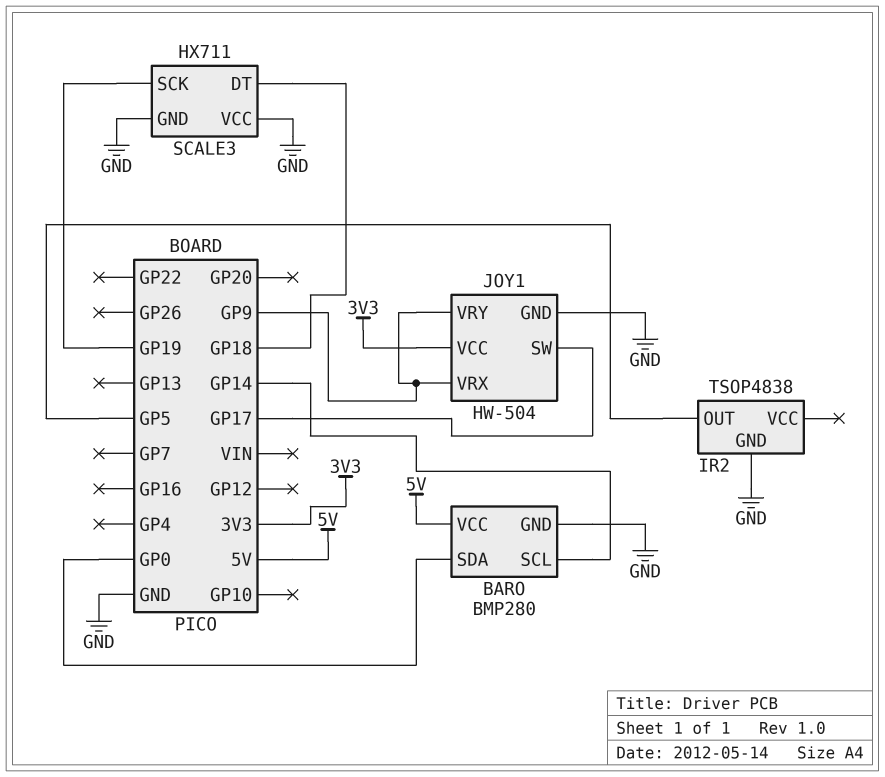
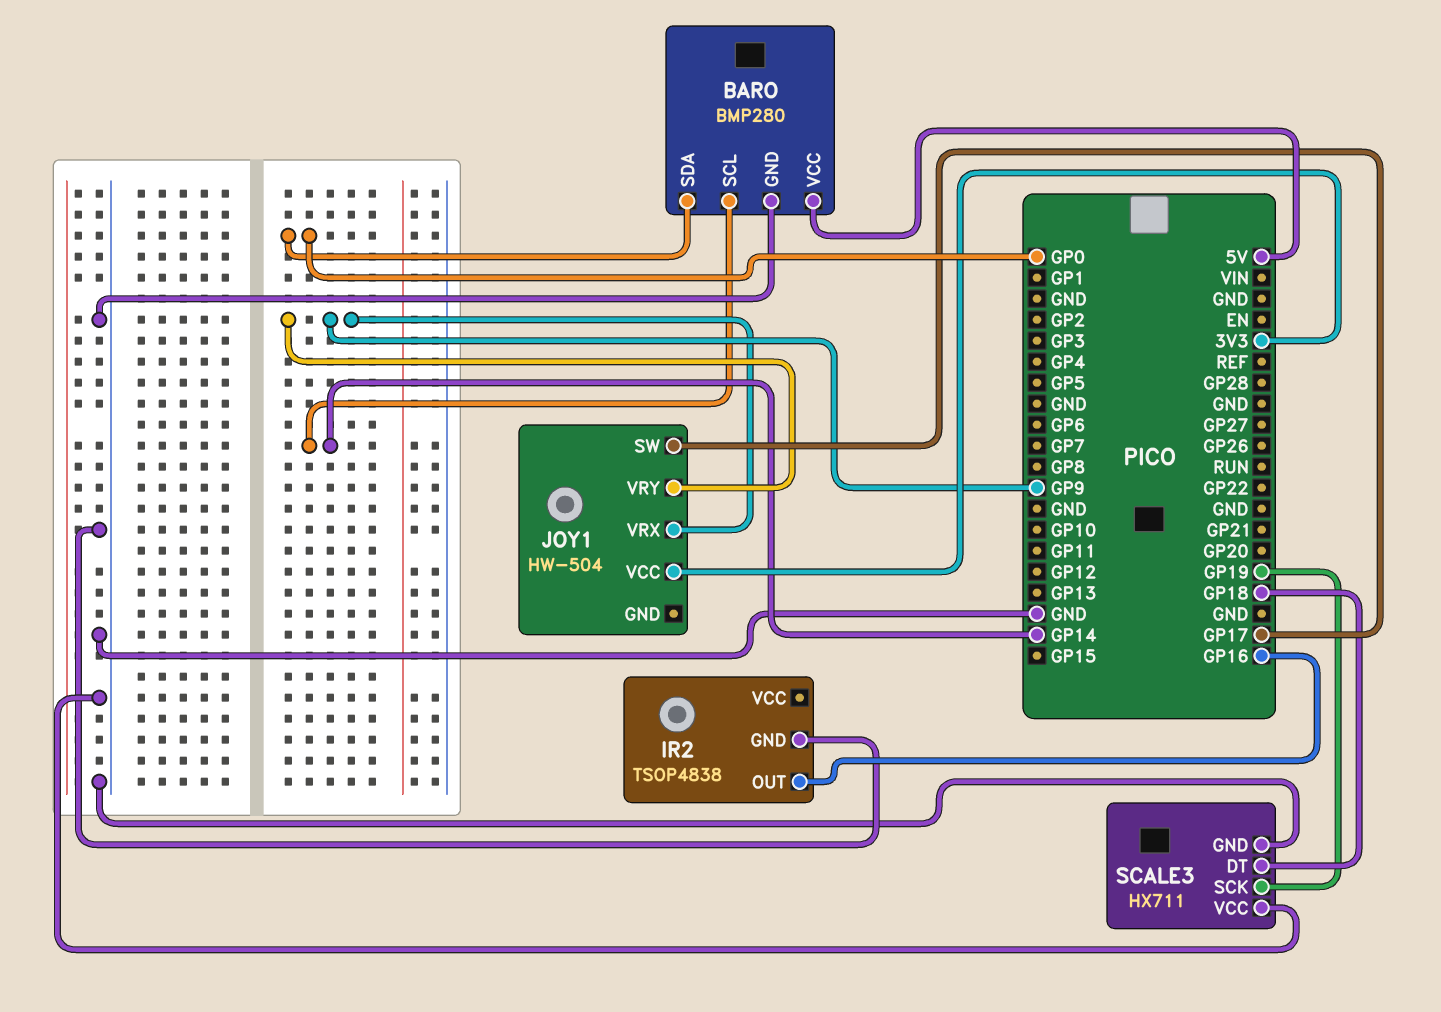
IR2 pin OUT: GP5 -> GP16
JOY1 pin GND: GND -> none

